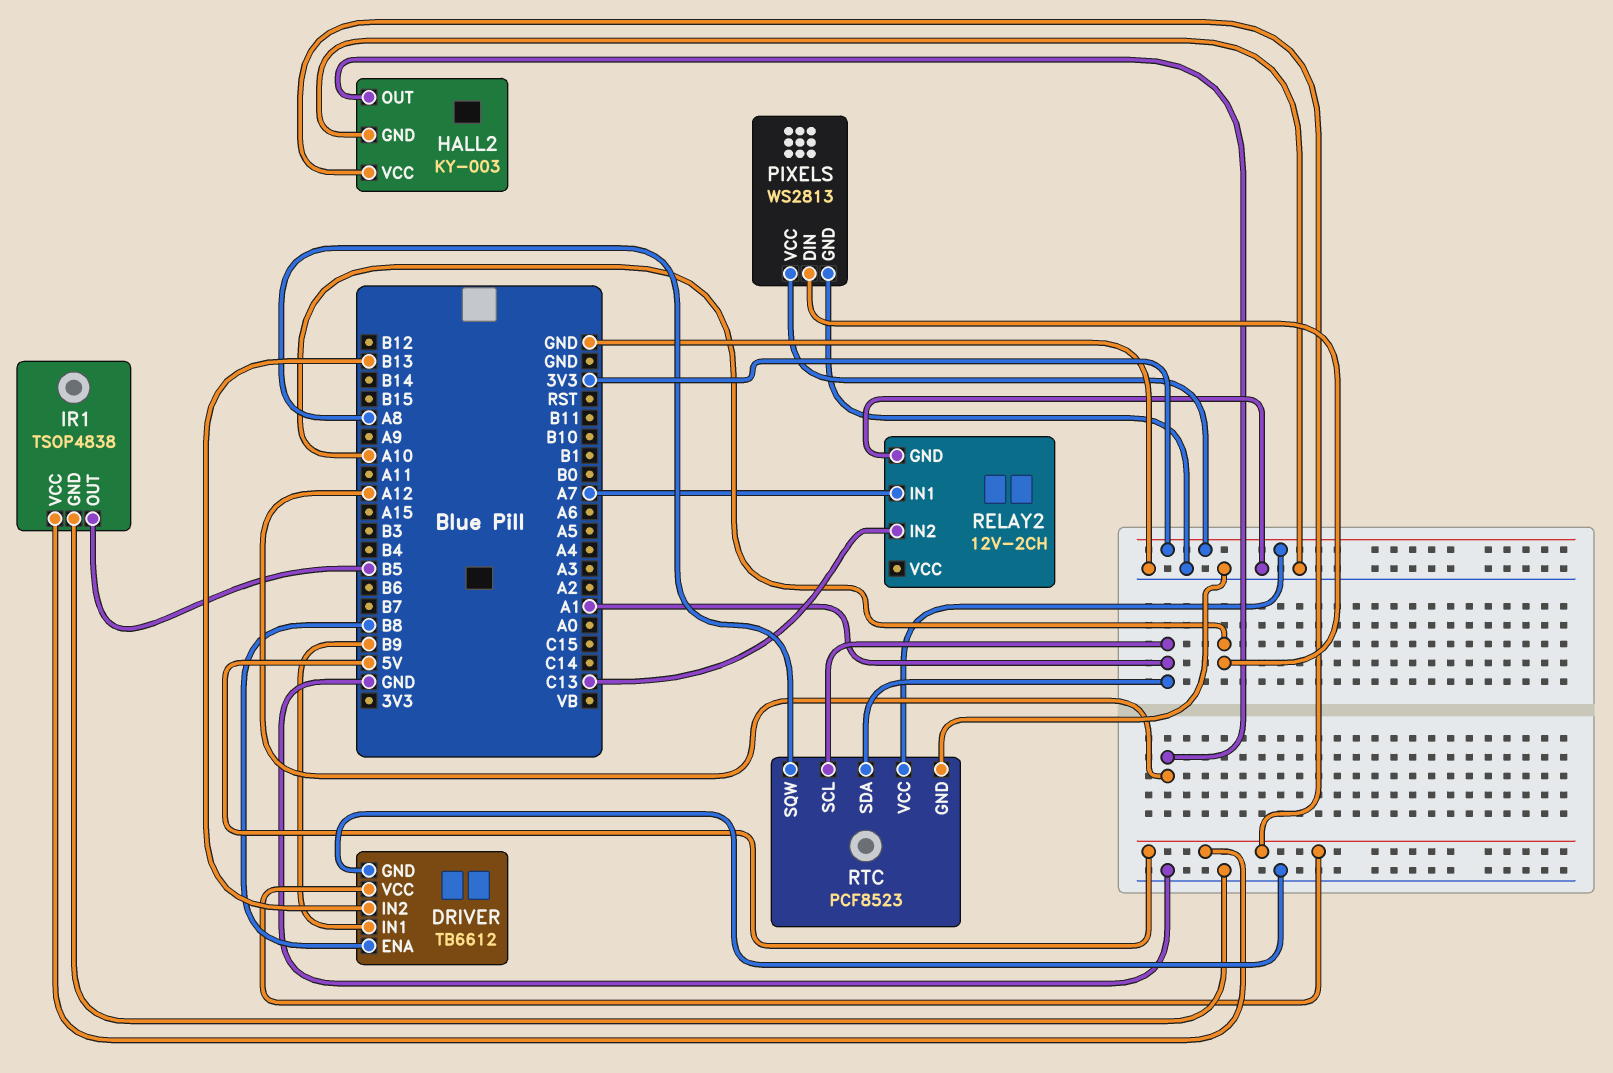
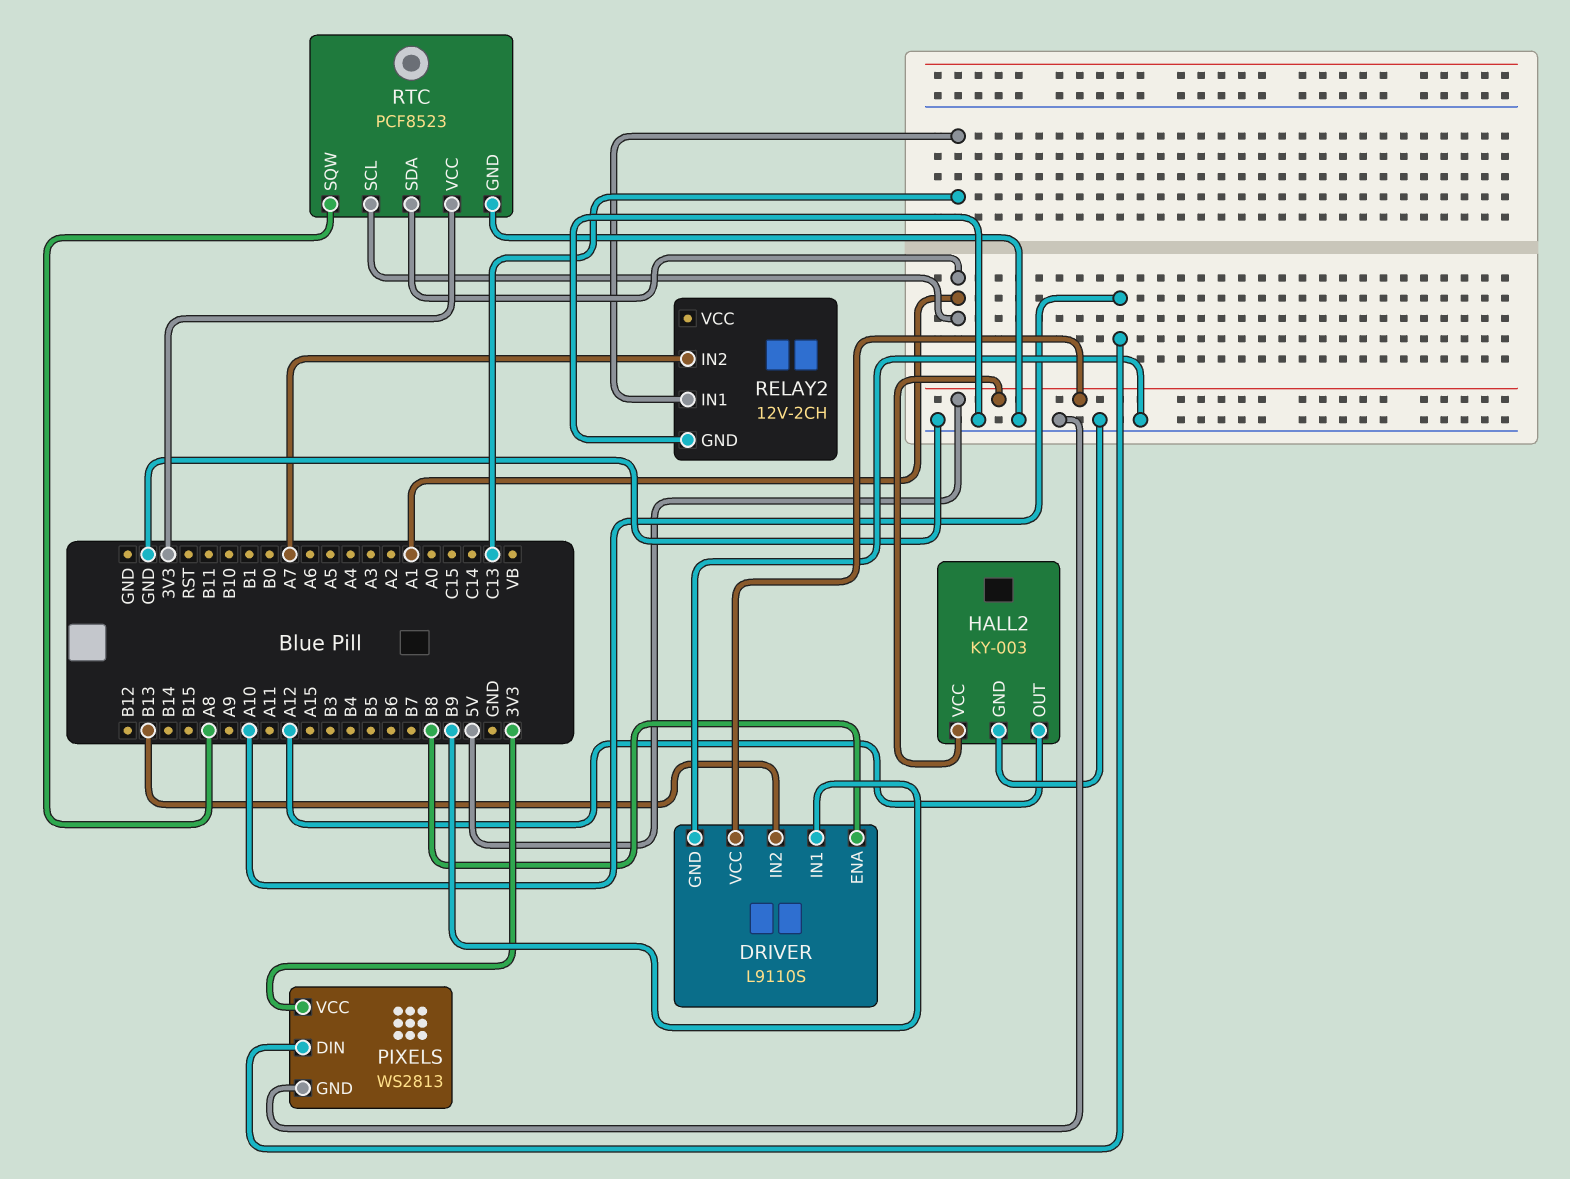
DRIVER: TB6612 -> L9110S
IR1: TSOP4838 -> none
IR1 pin GND: GND -> none
IR1 pin OUT: B5 -> none
IR1 pin VCC: 5V -> none
RELAY2 pin IN1: A7 -> C13
RELAY2 pin IN2: C13 -> A7

